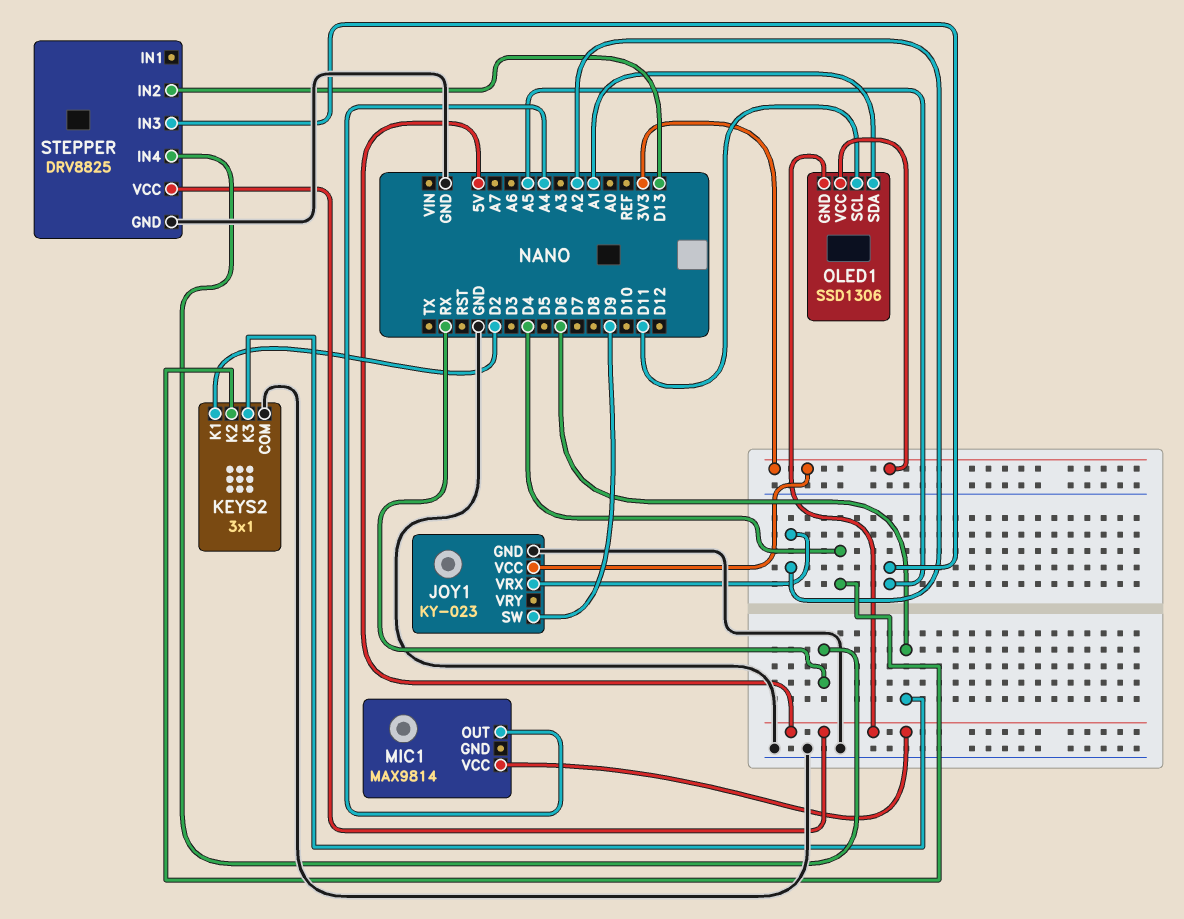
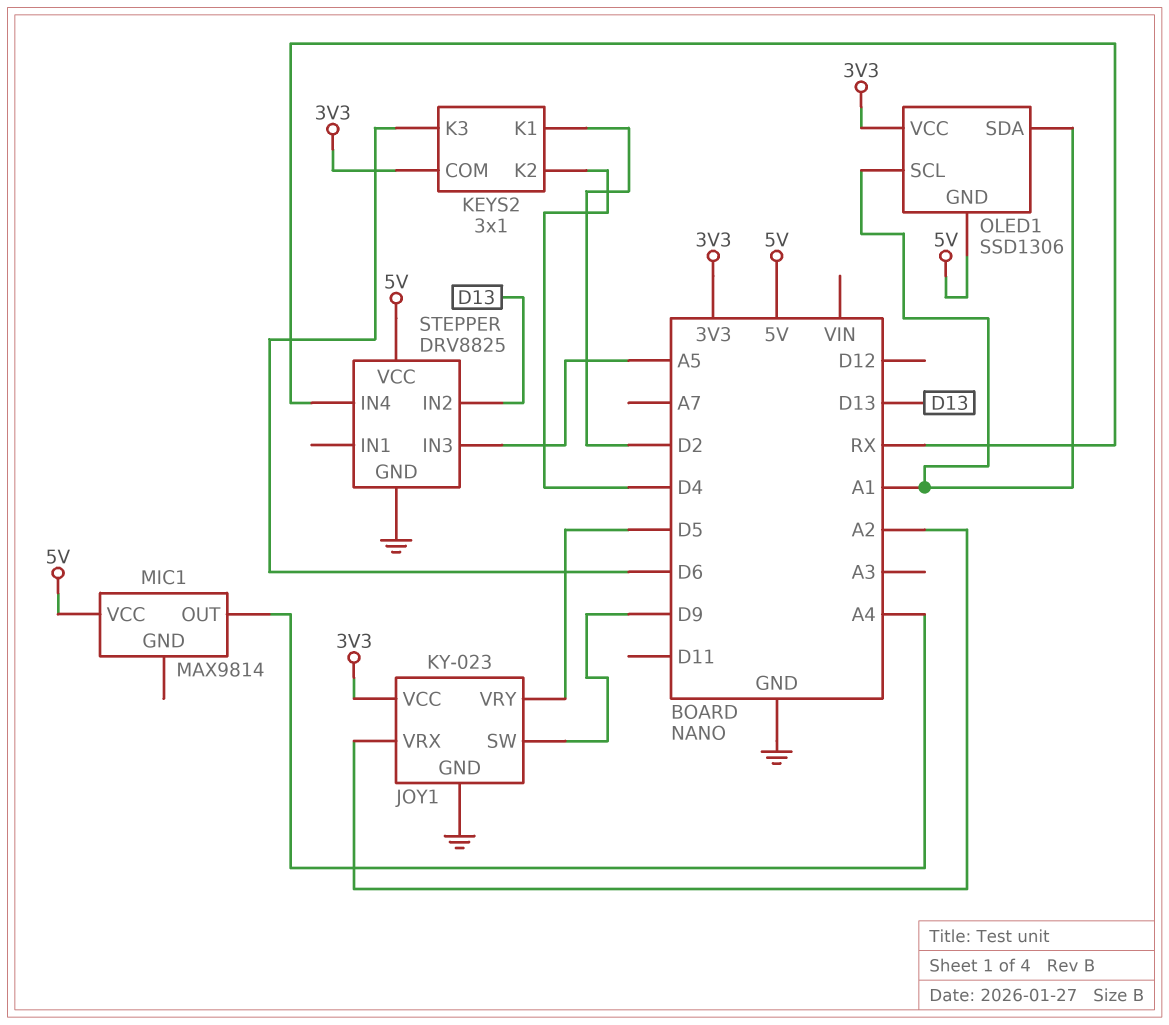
JOY1 pin VRY: none -> D5
KEYS2 pin COM: GND -> 3V3
OLED1 pin SCL: D11 -> A1

